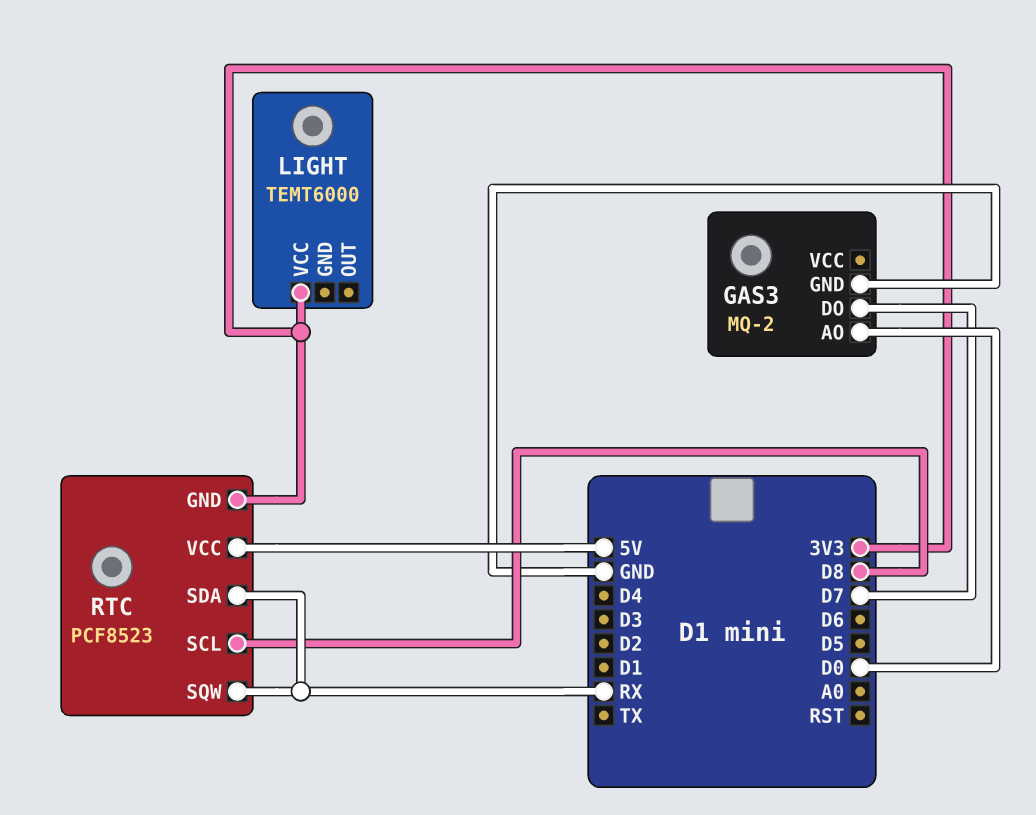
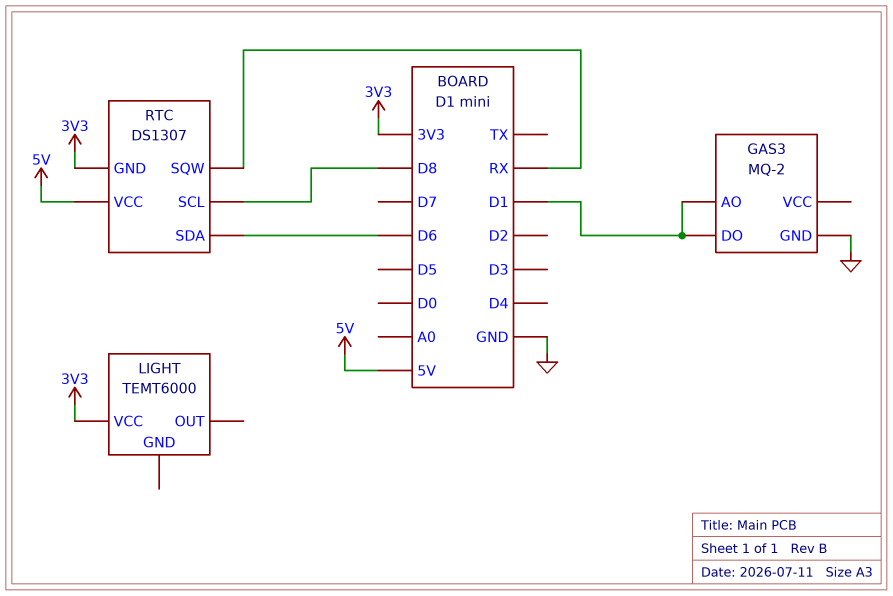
GAS3 pin AO: D0 -> D1
GAS3 pin DO: D7 -> D1
RTC: PCF8523 -> DS1307
RTC pin SDA: RX -> D6

